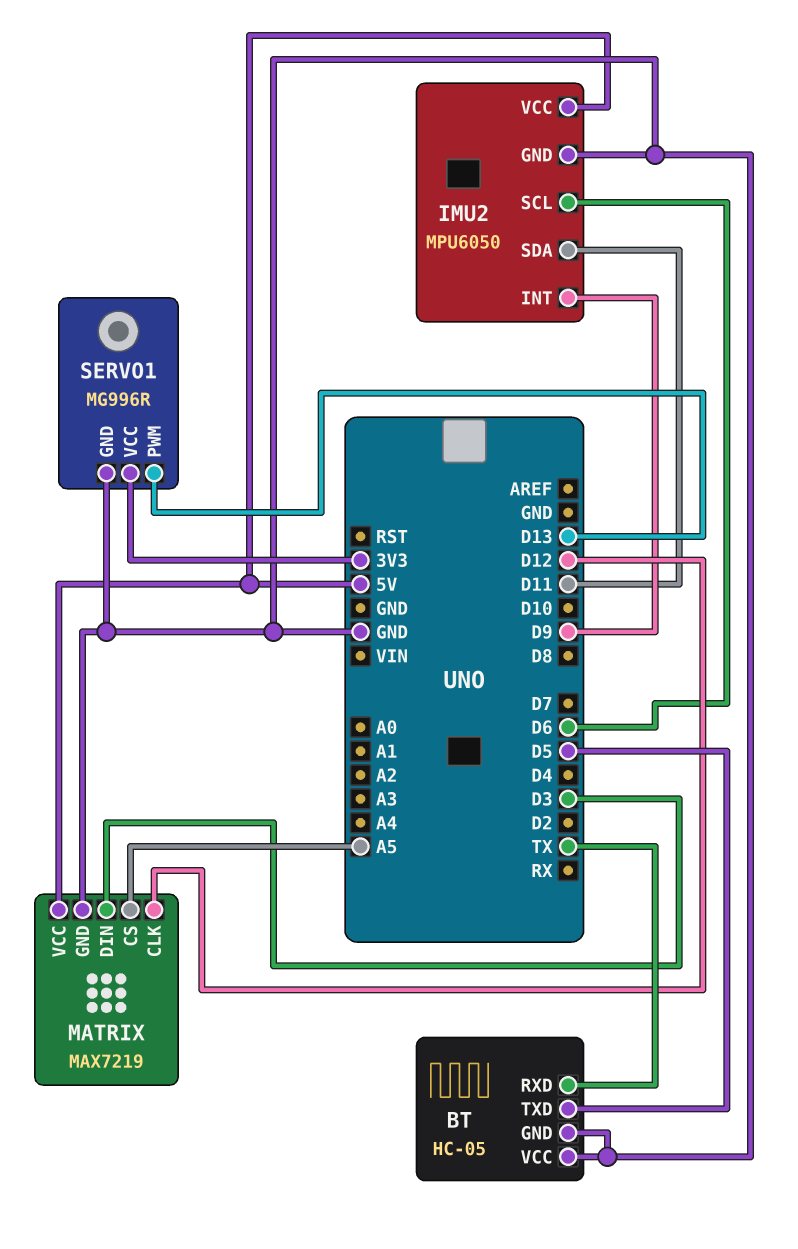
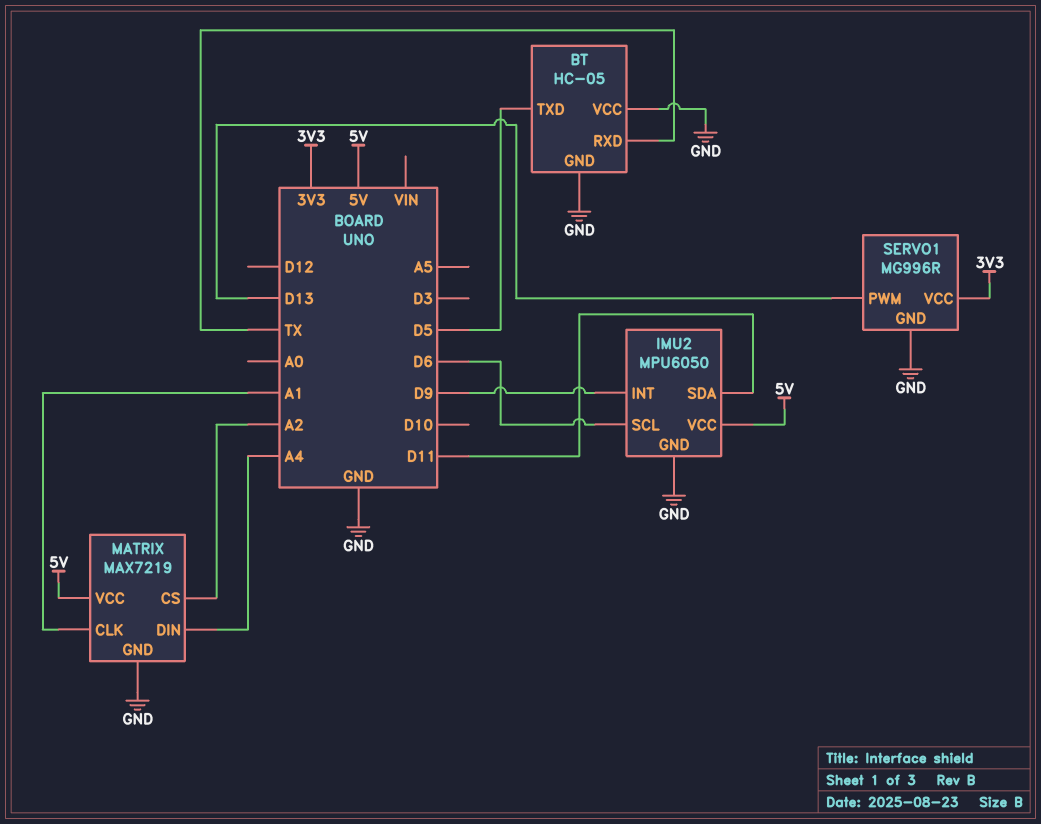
MATRIX pin CLK: D12 -> A1
MATRIX pin CS: A5 -> A2
MATRIX pin DIN: D3 -> A4

